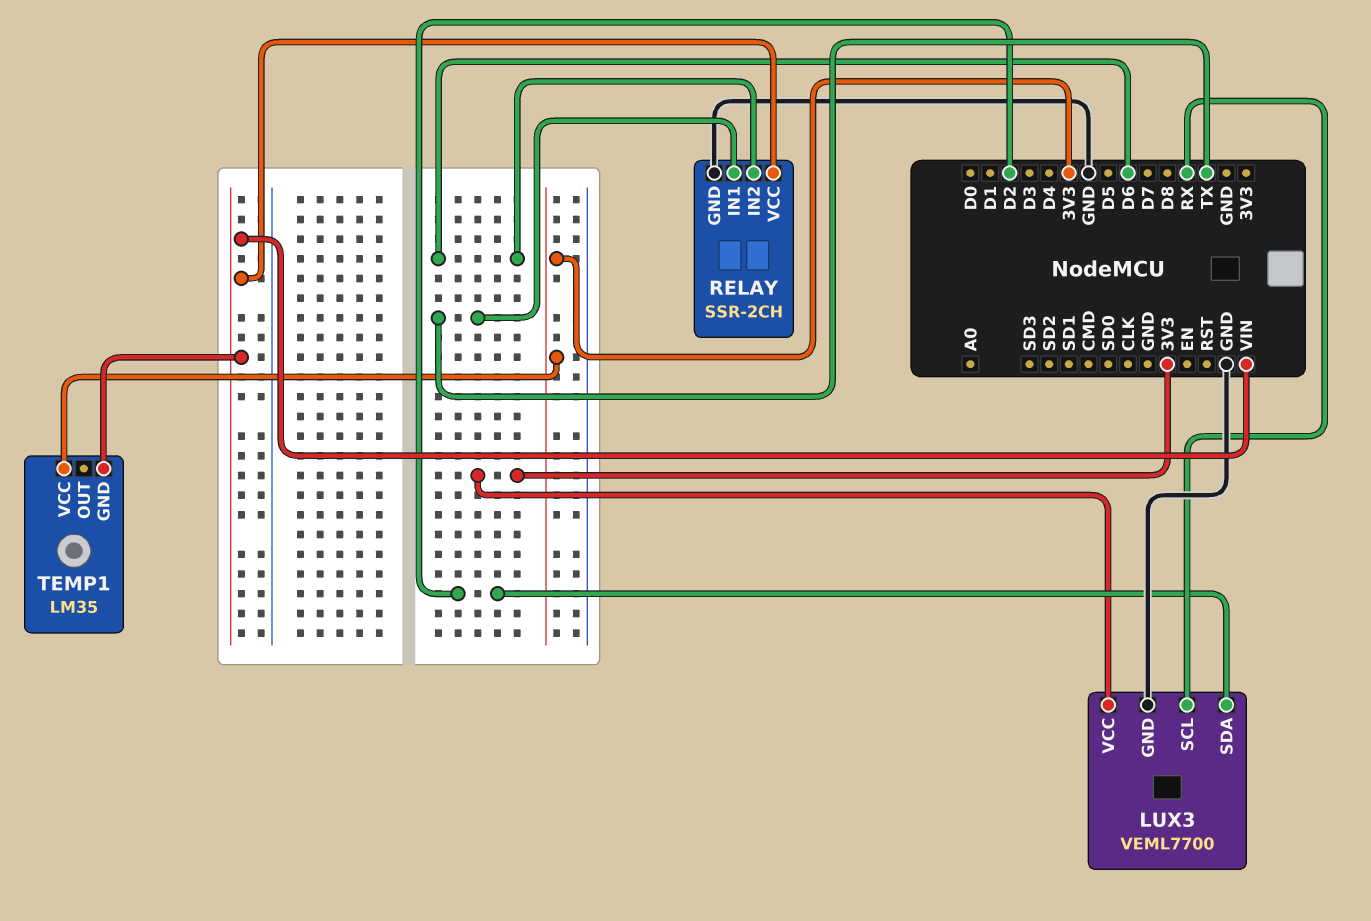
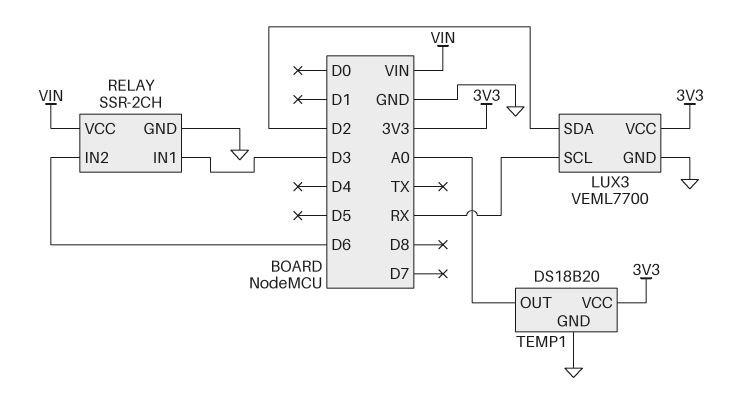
RELAY pin IN1: TX -> D3
TEMP1: LM35 -> DS18B20
TEMP1 pin GND: VIN -> GND
TEMP1 pin OUT: none -> A0

